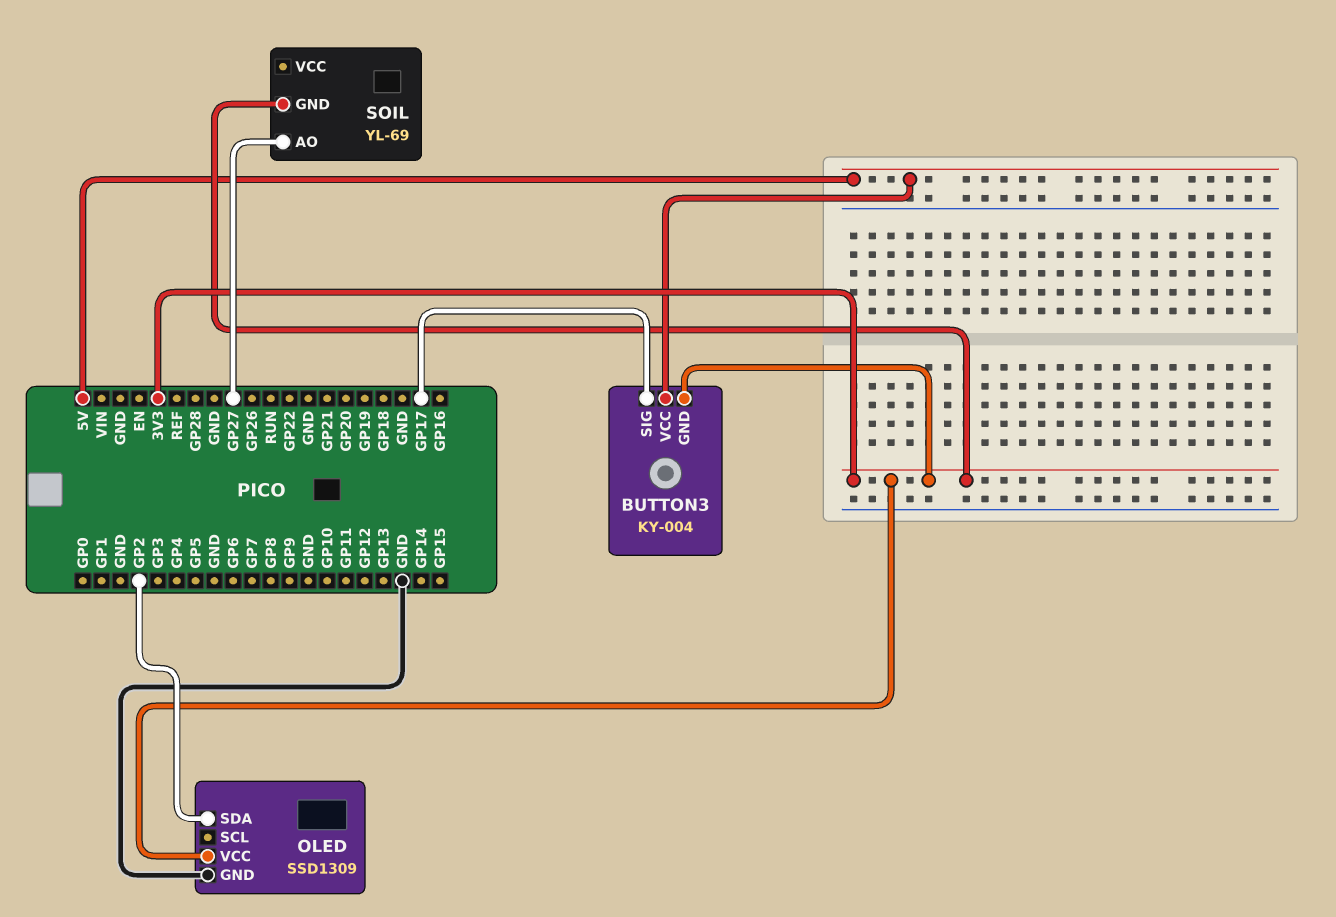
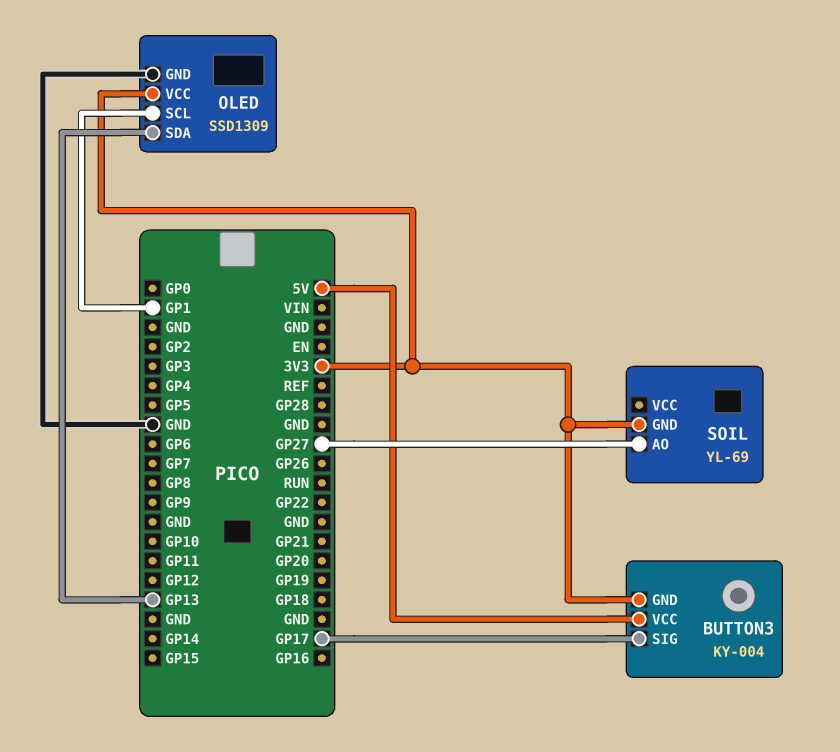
OLED pin SCL: none -> GP1
OLED pin SDA: GP2 -> GP13

